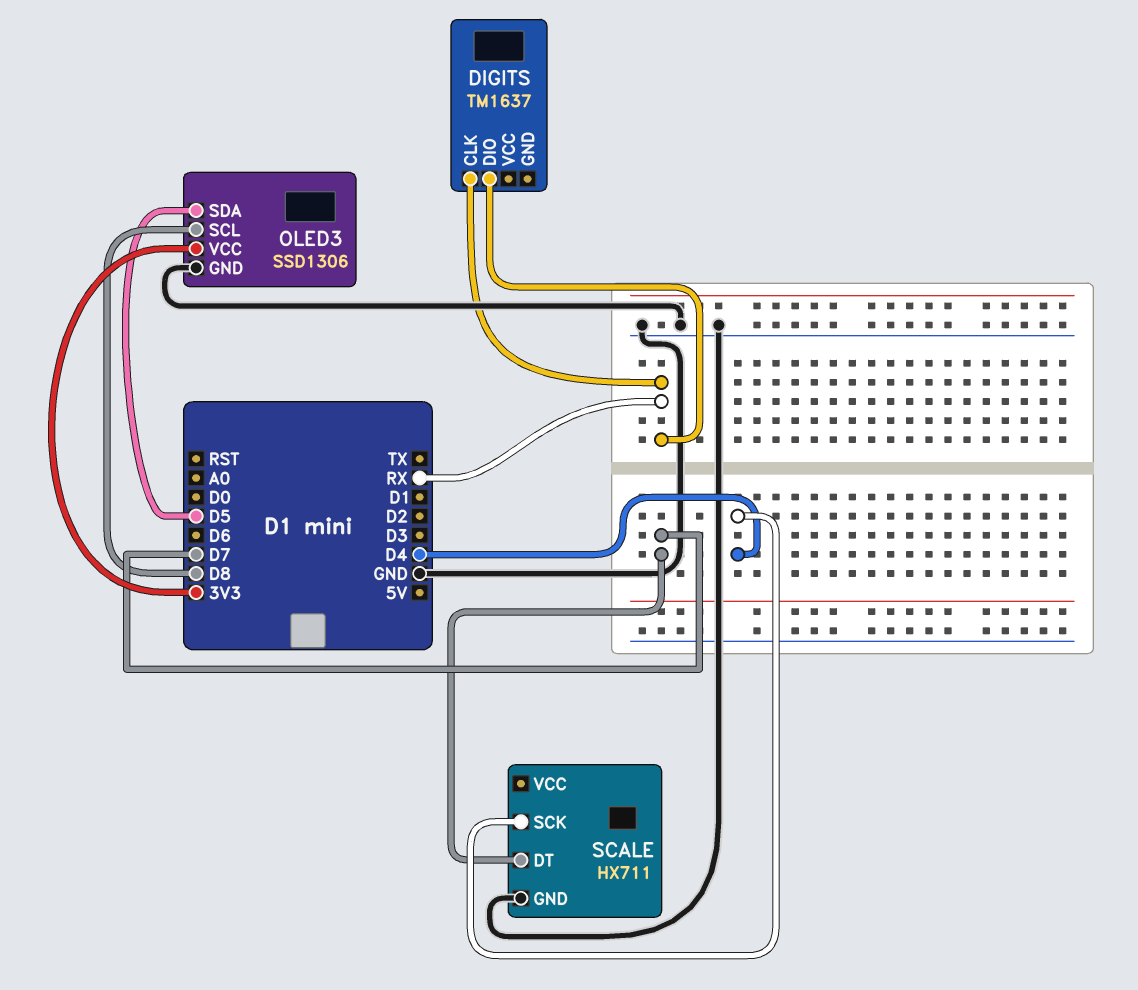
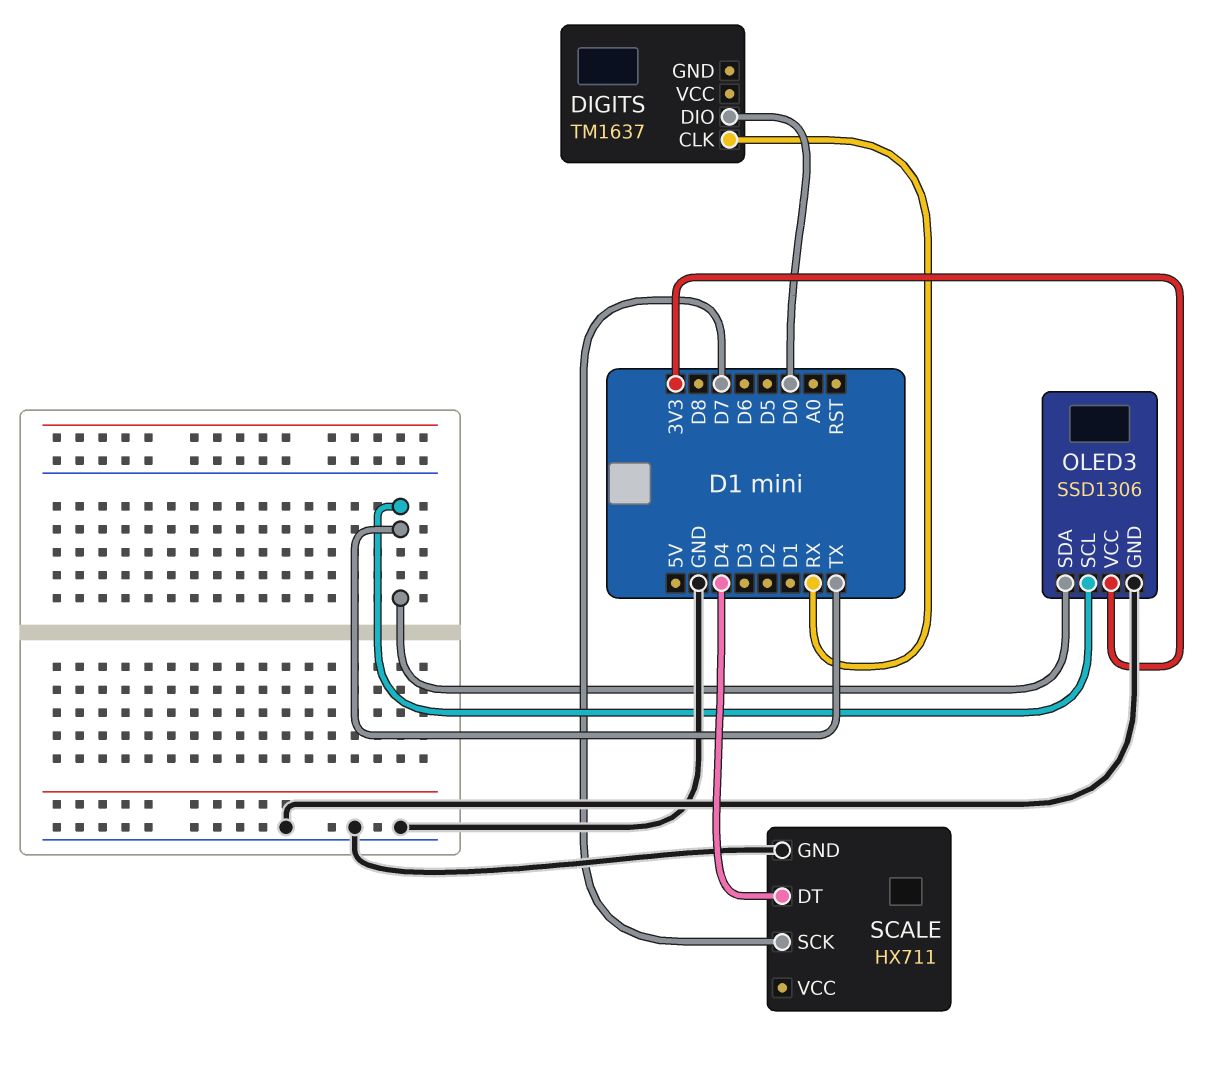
DIGITS pin DIO: RX -> D0
OLED3 pin SCL: D8 -> TX
OLED3 pin SDA: D5 -> TX
SCALE pin DT: D7 -> D4
SCALE pin SCK: D4 -> D7

